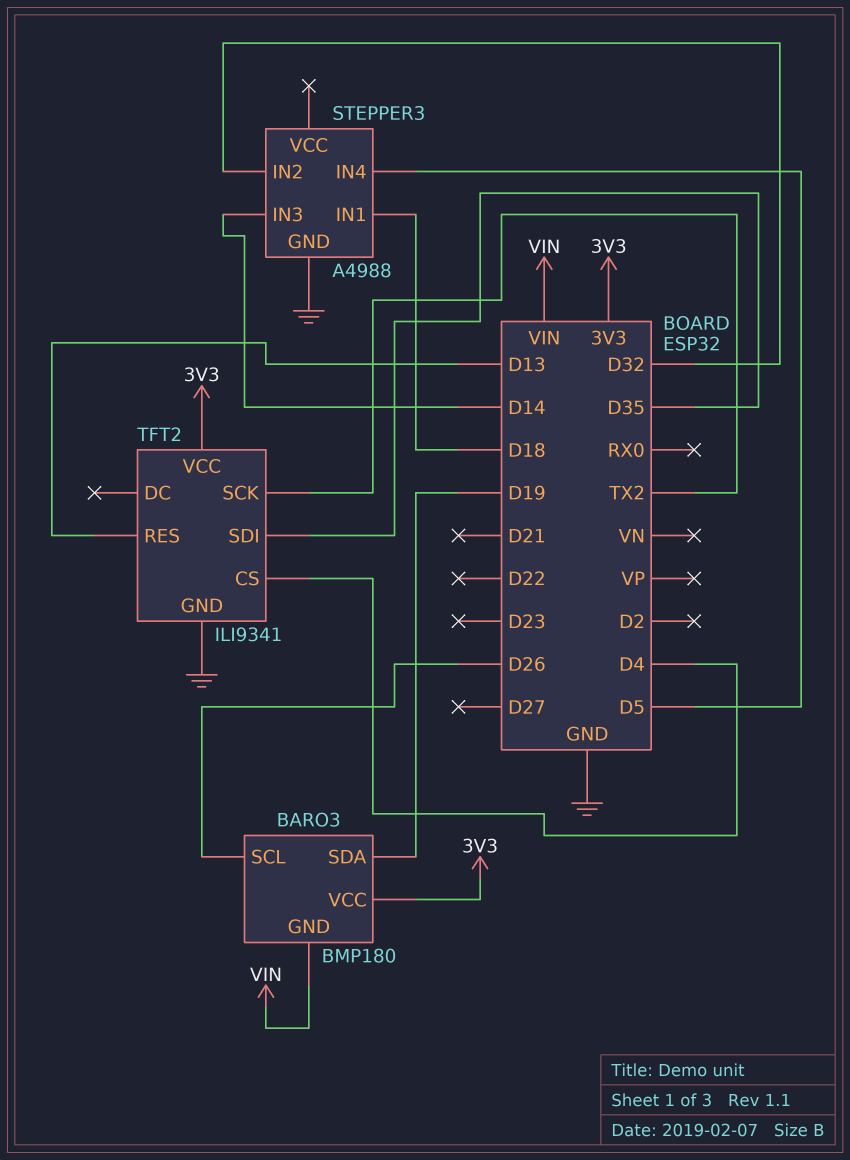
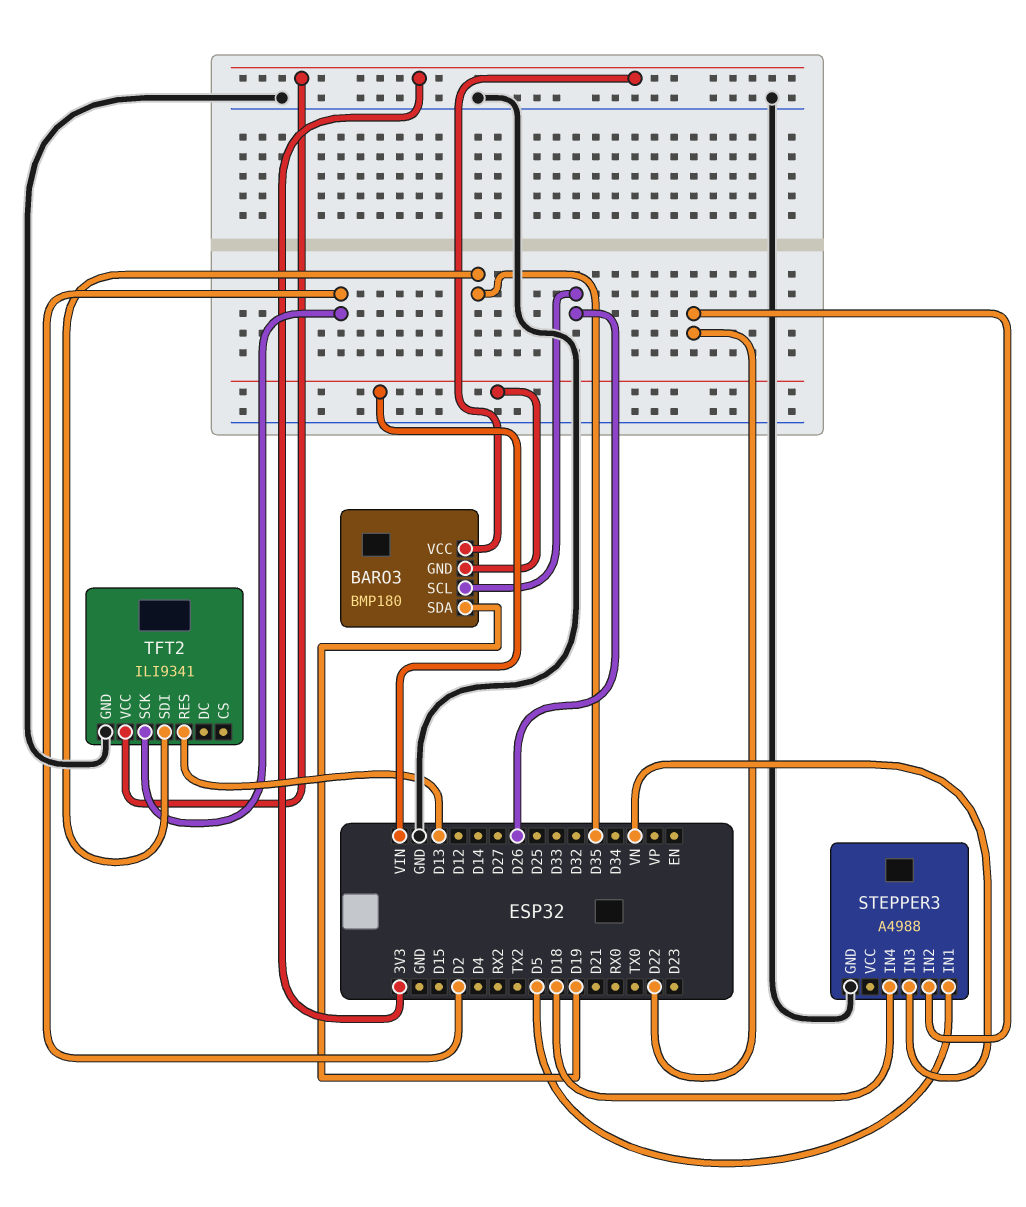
STEPPER3 pin IN1: D18 -> D5
STEPPER3 pin IN2: D32 -> D22
STEPPER3 pin IN3: D14 -> VN
STEPPER3 pin IN4: D5 -> D18
TFT2 pin CS: D4 -> none
TFT2 pin SCK: TX2 -> D2

